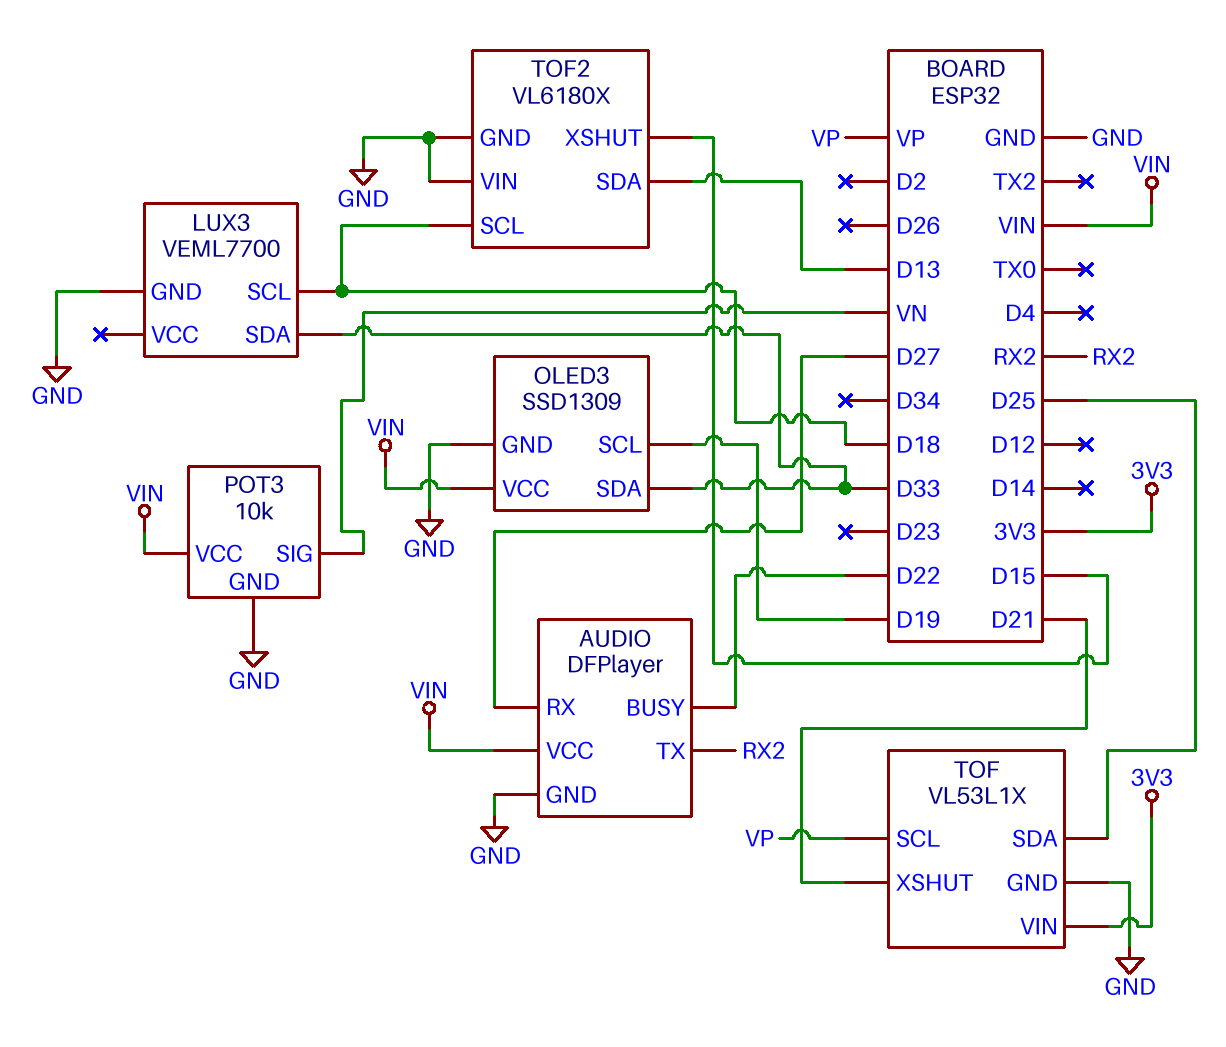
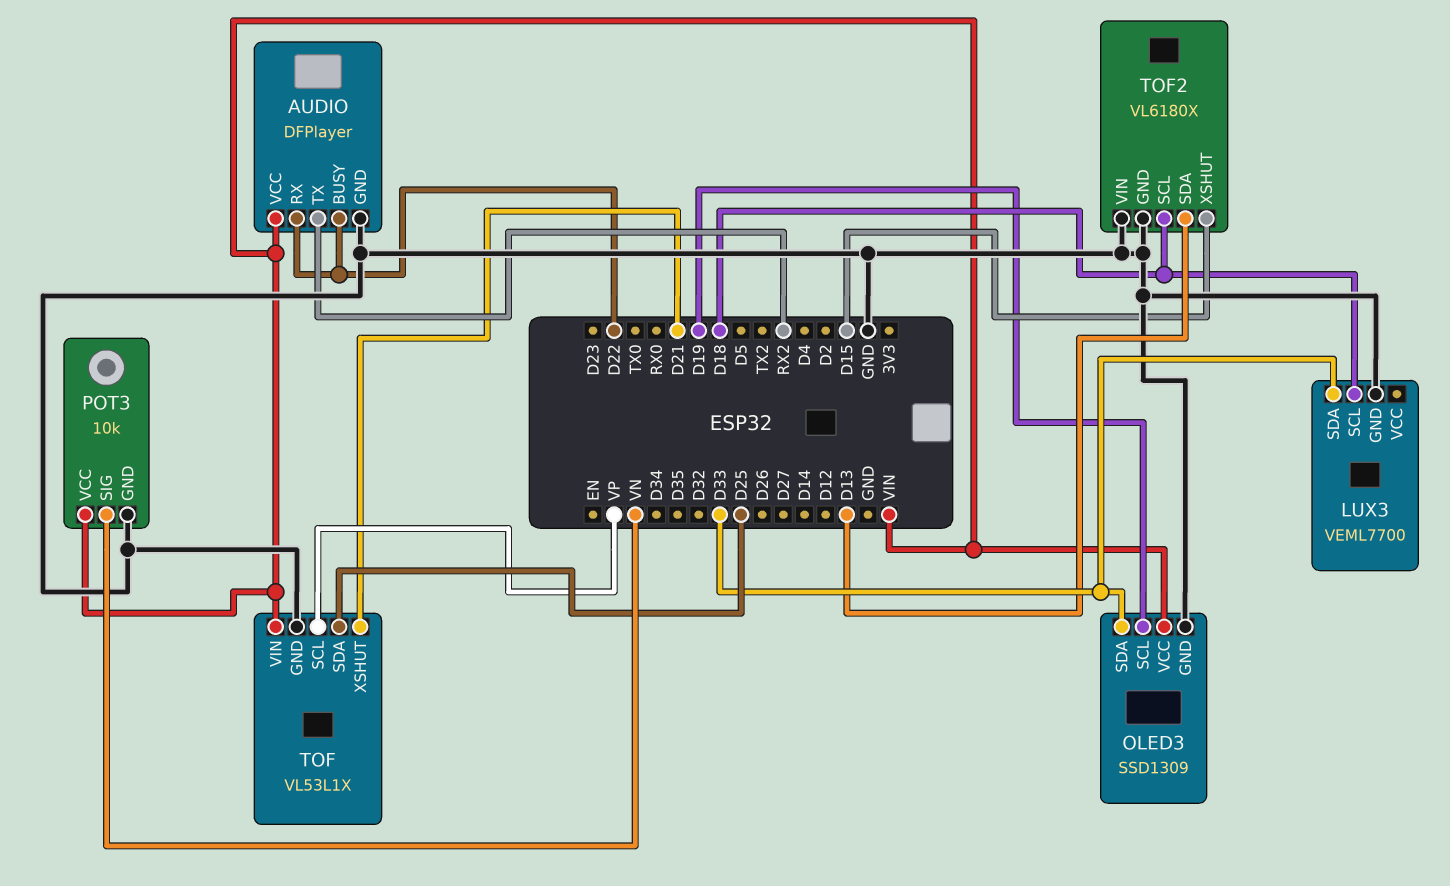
AUDIO pin RX: D27 -> D22
TOF pin VIN: 3V3 -> VIN

